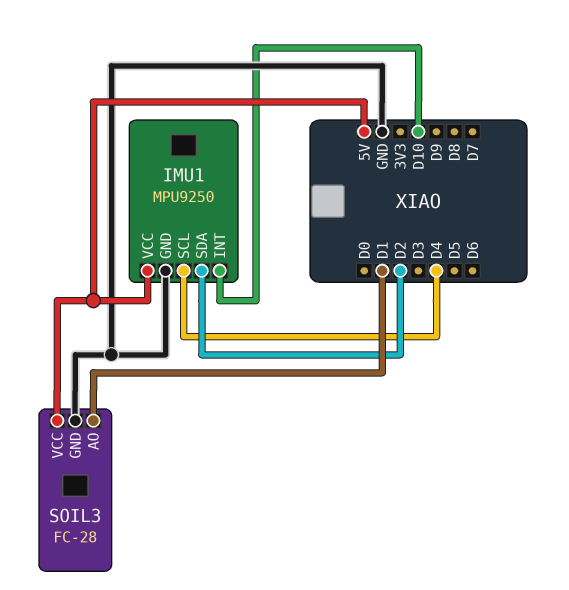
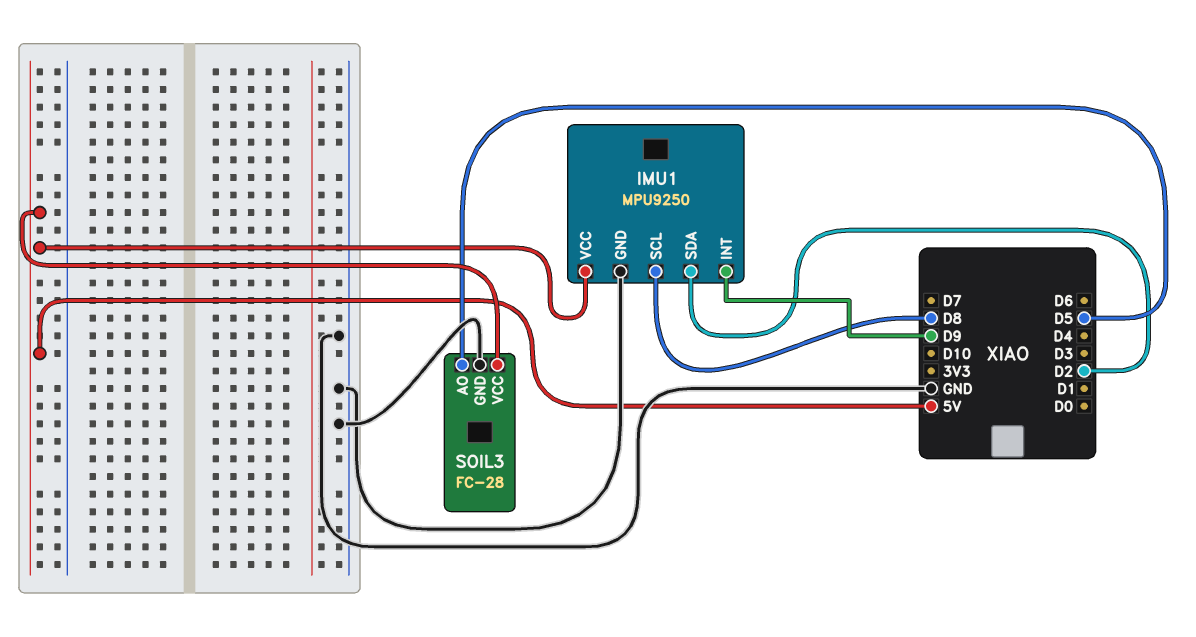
IMU1 pin INT: D10 -> D9
IMU1 pin SCL: D4 -> D8
SOIL3 pin AO: D1 -> D5

